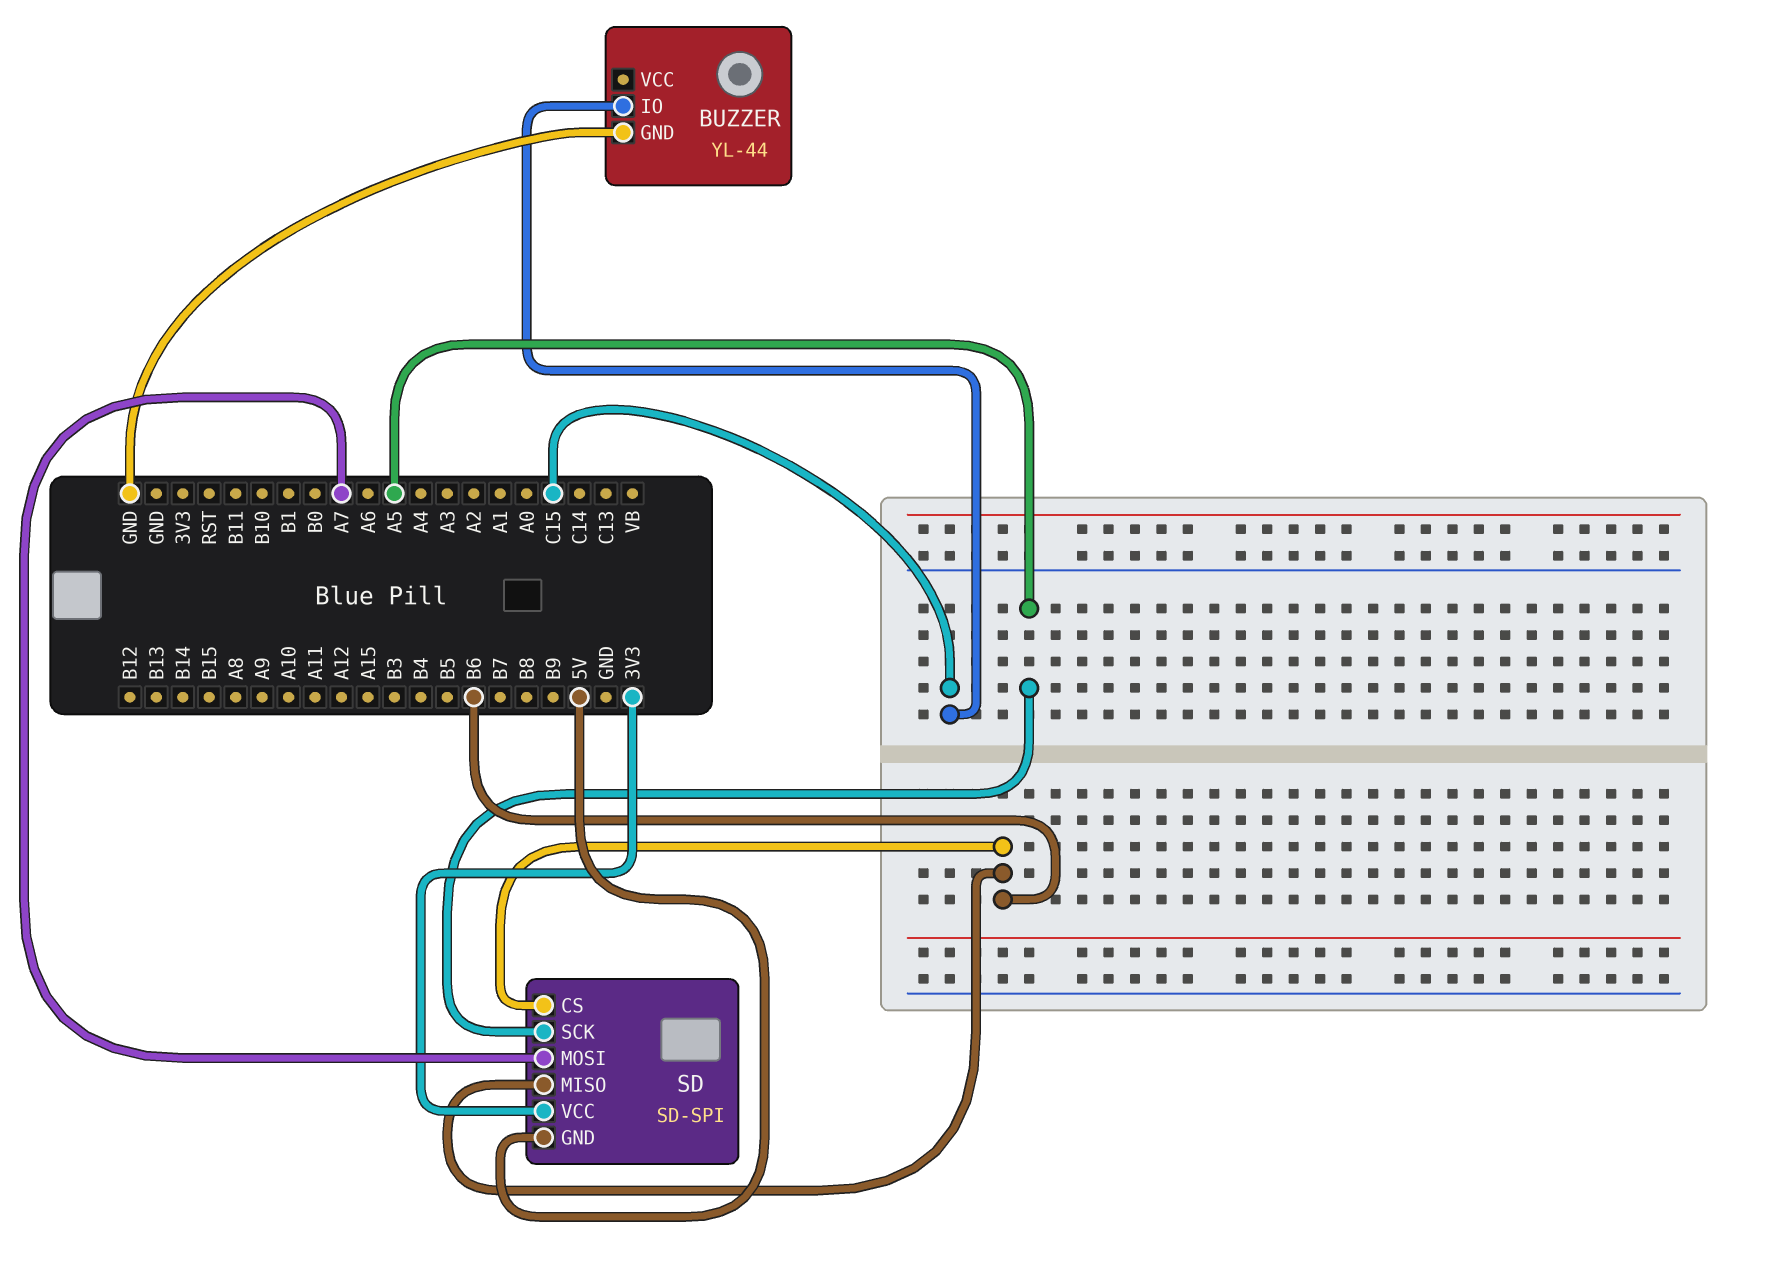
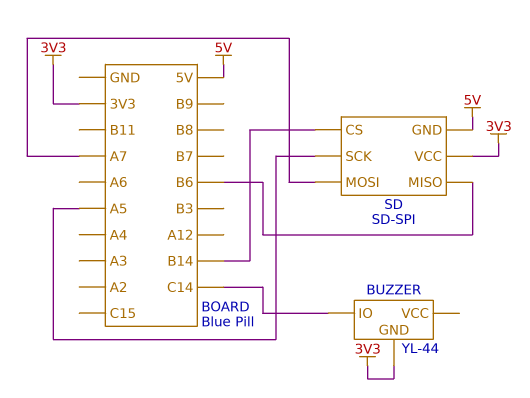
BUZZER pin GND: GND -> 3V3
BUZZER pin IO: C15 -> C14
SD pin CS: B6 -> B14

